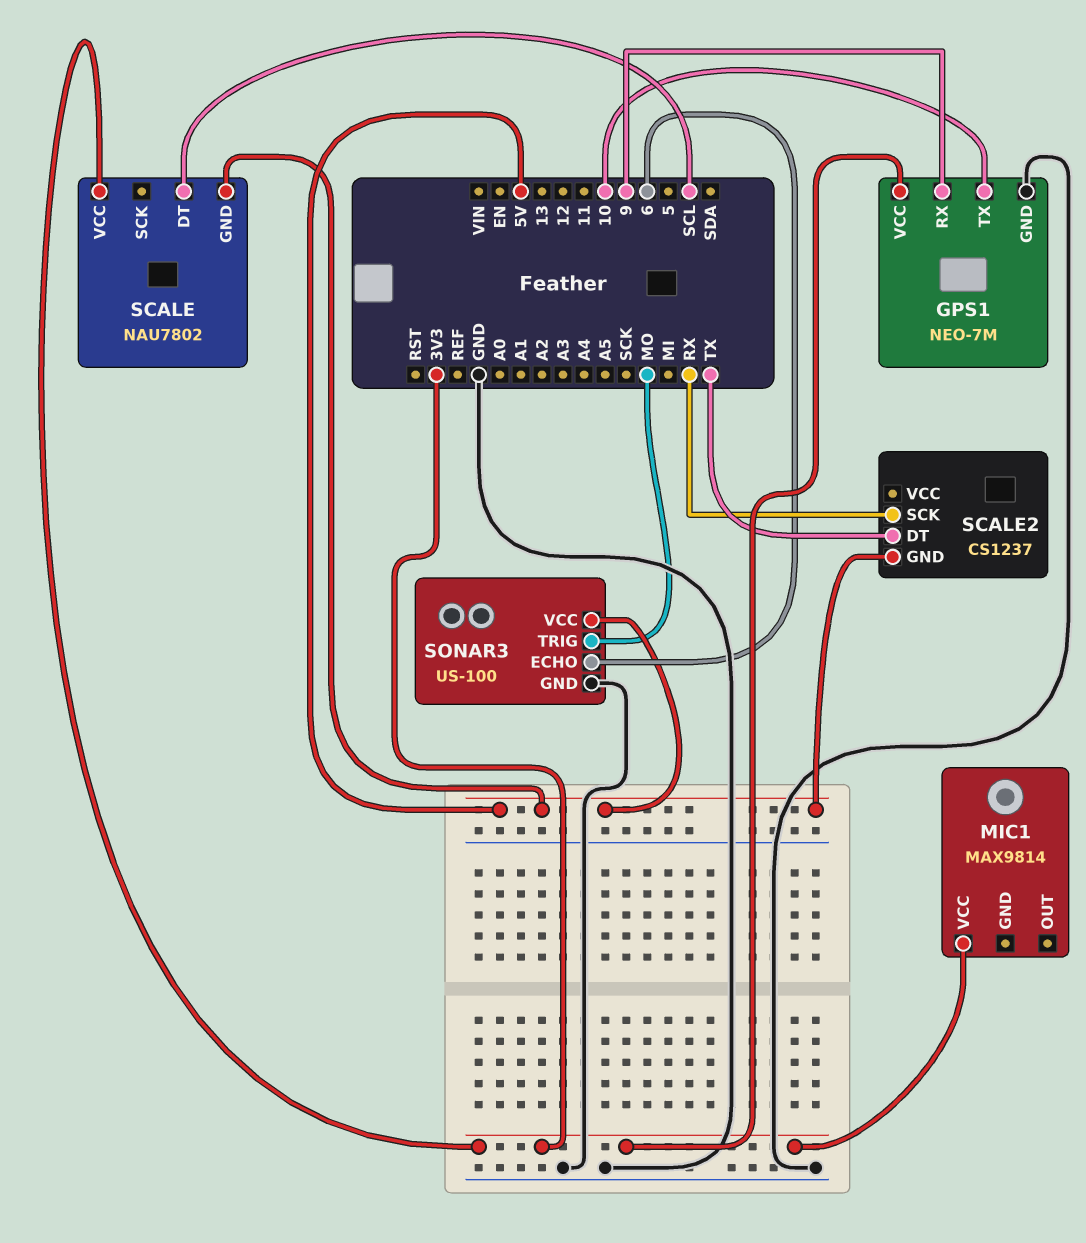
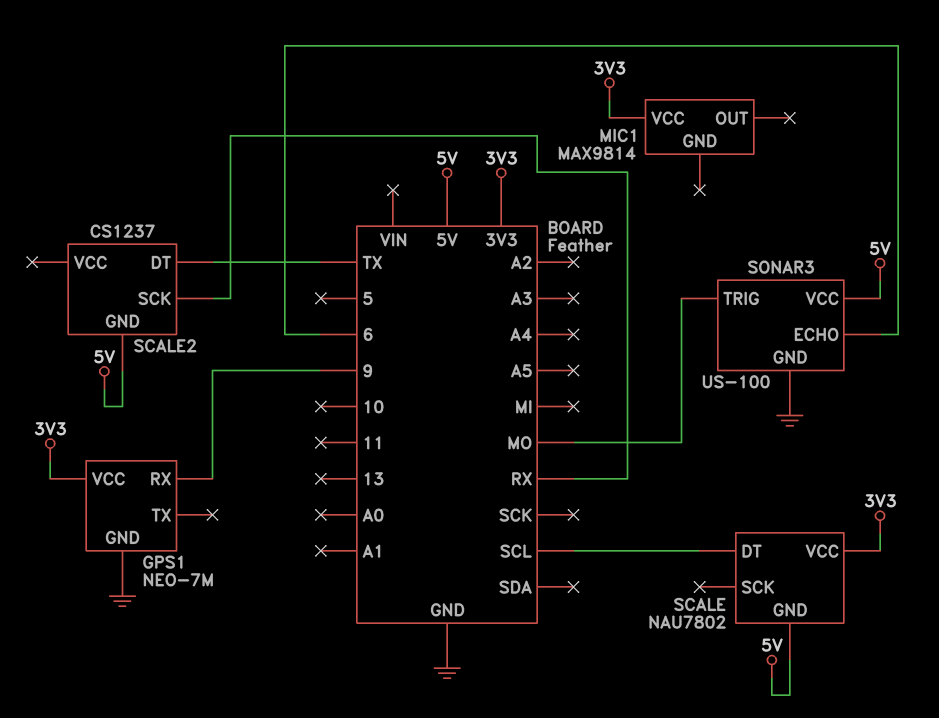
GPS1 pin TX: 10 -> none

